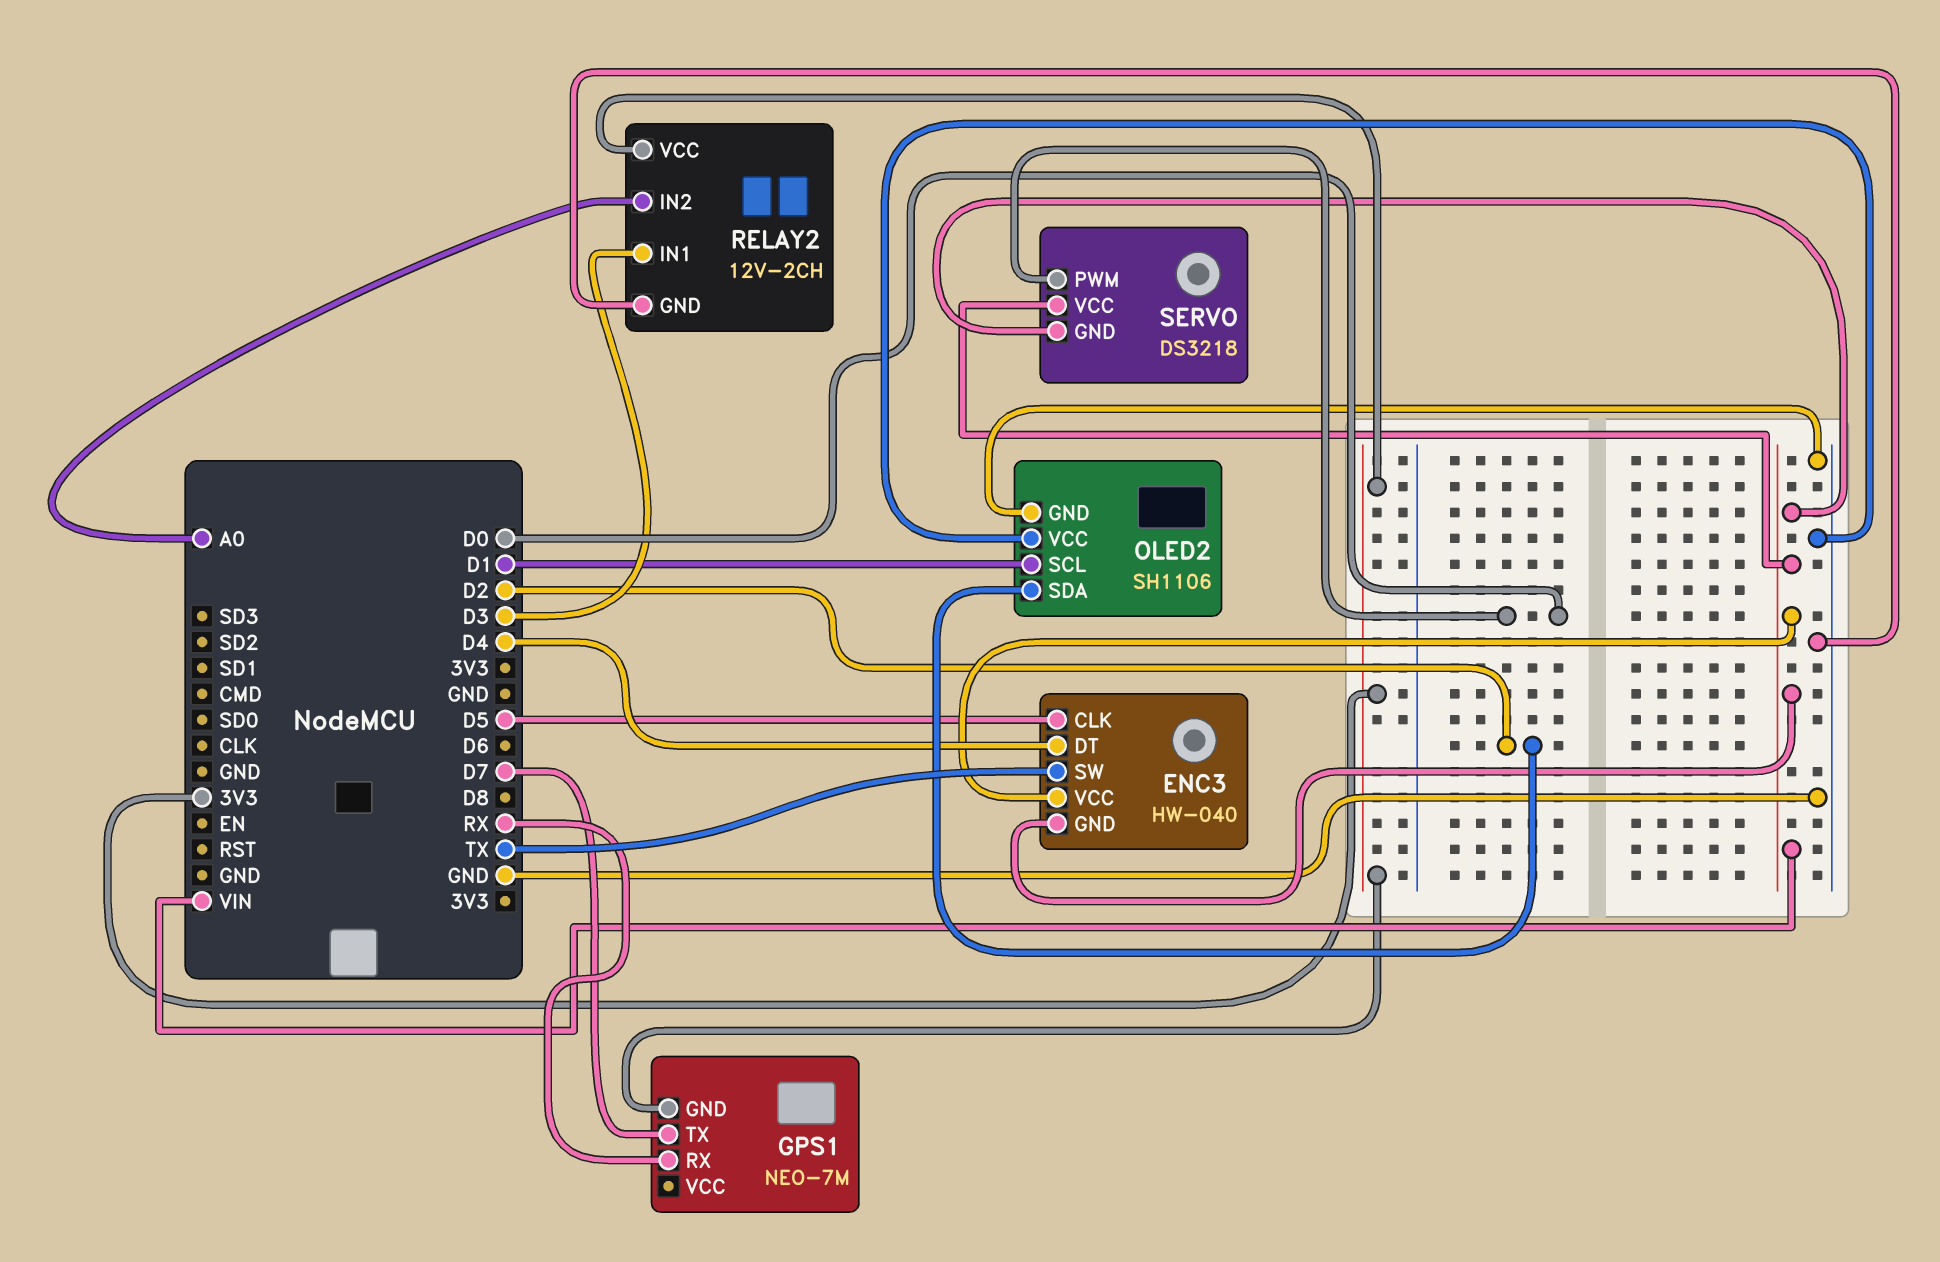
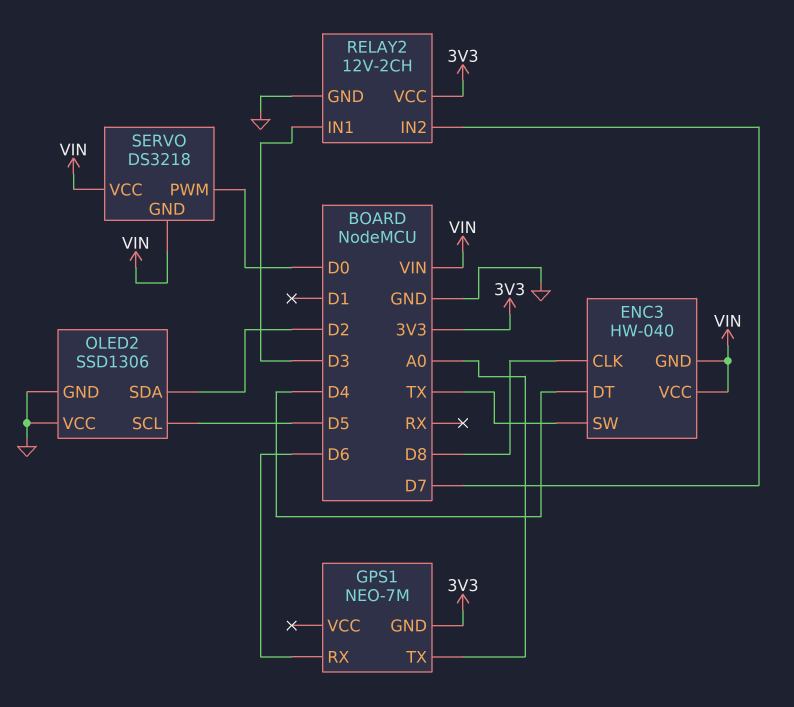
ENC3 pin CLK: D5 -> D8
GPS1 pin RX: RX -> D6
GPS1 pin TX: D7 -> A0
OLED2: SH1106 -> SSD1306
OLED2 pin SCL: D1 -> D5
RELAY2 pin IN2: A0 -> D7

